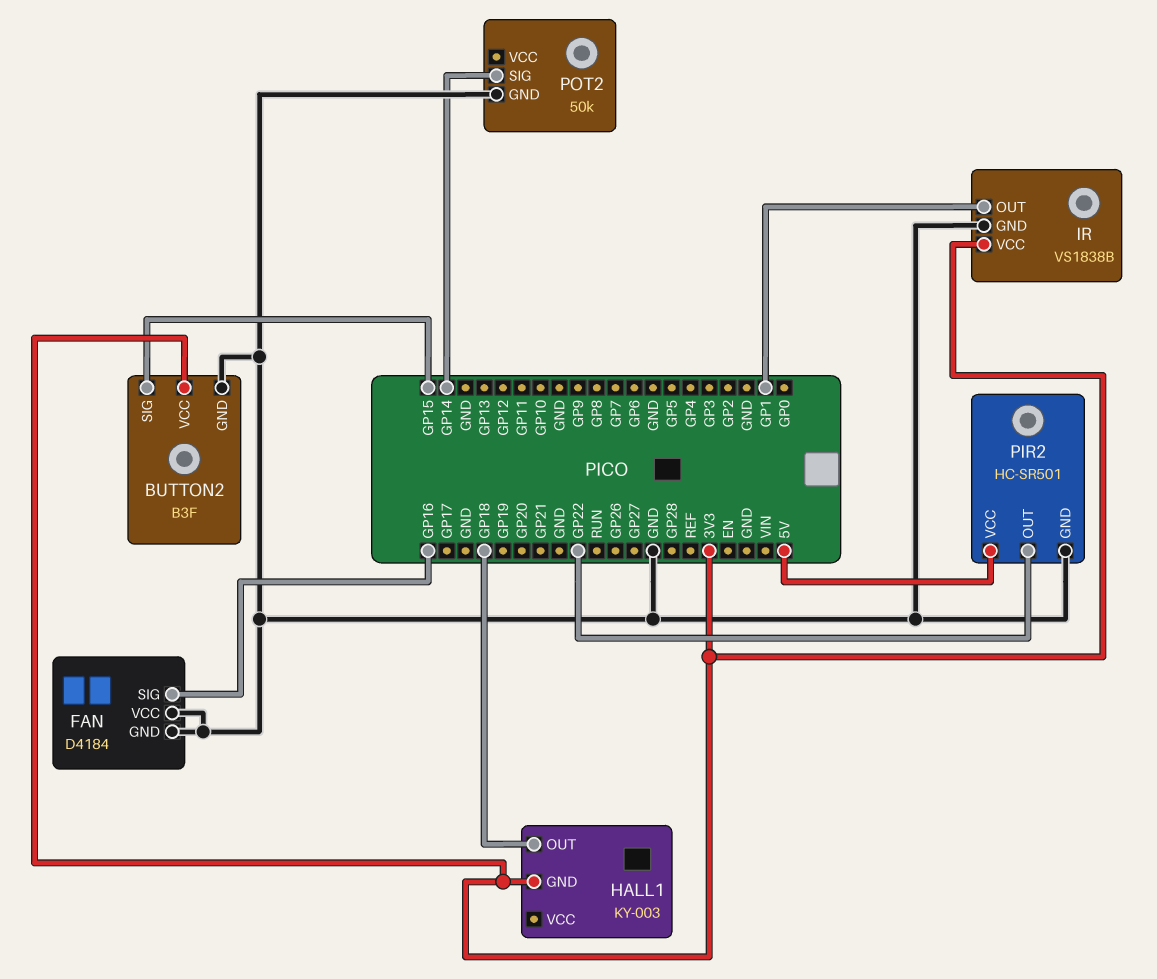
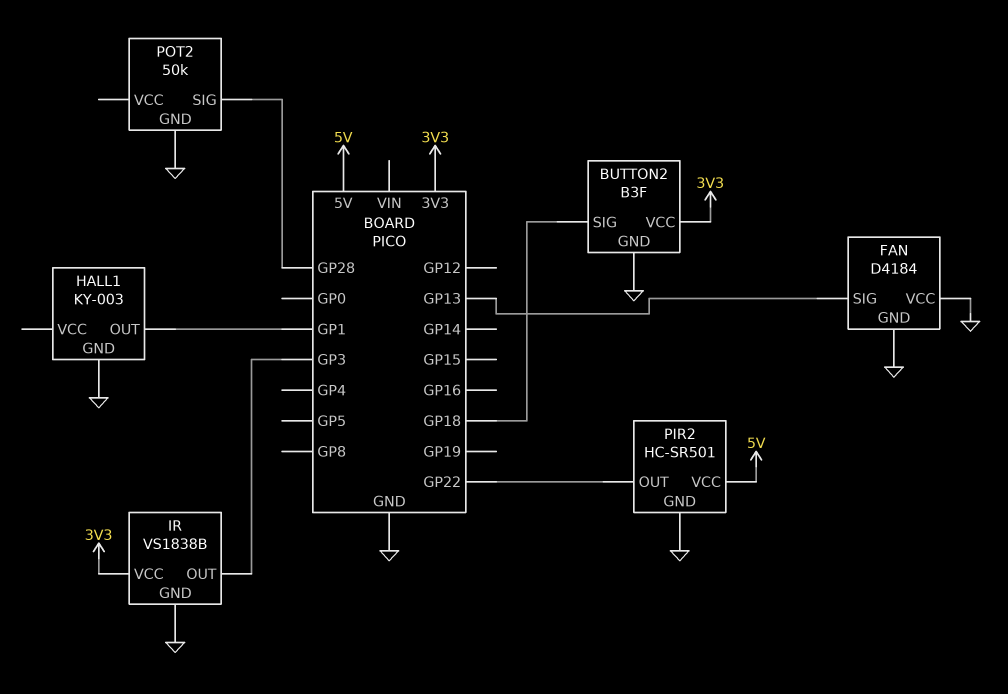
BUTTON2 pin SIG: GP15 -> GP18
FAN pin SIG: GP16 -> GP13
HALL1 pin GND: 3V3 -> GND
HALL1 pin OUT: GP18 -> GP1
IR pin OUT: GP1 -> GP3
POT2 pin SIG: GP14 -> GP28

